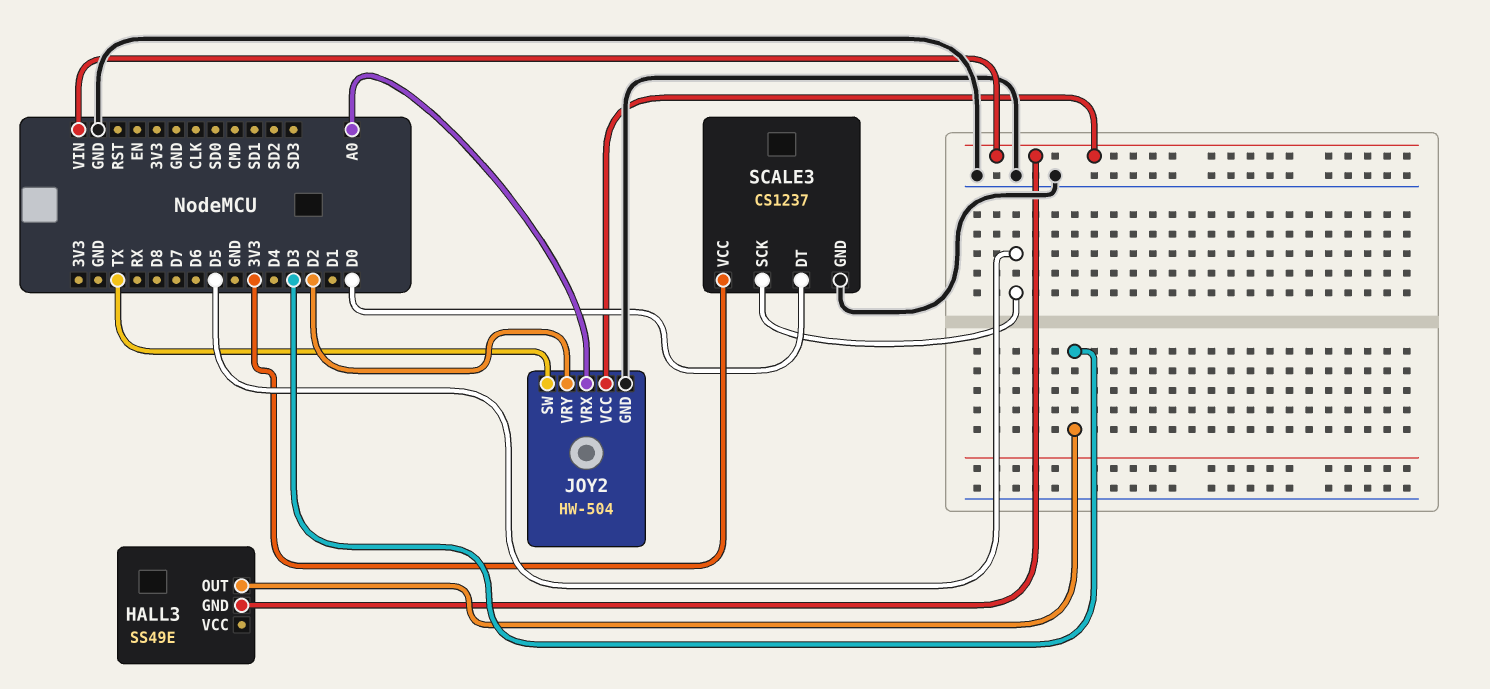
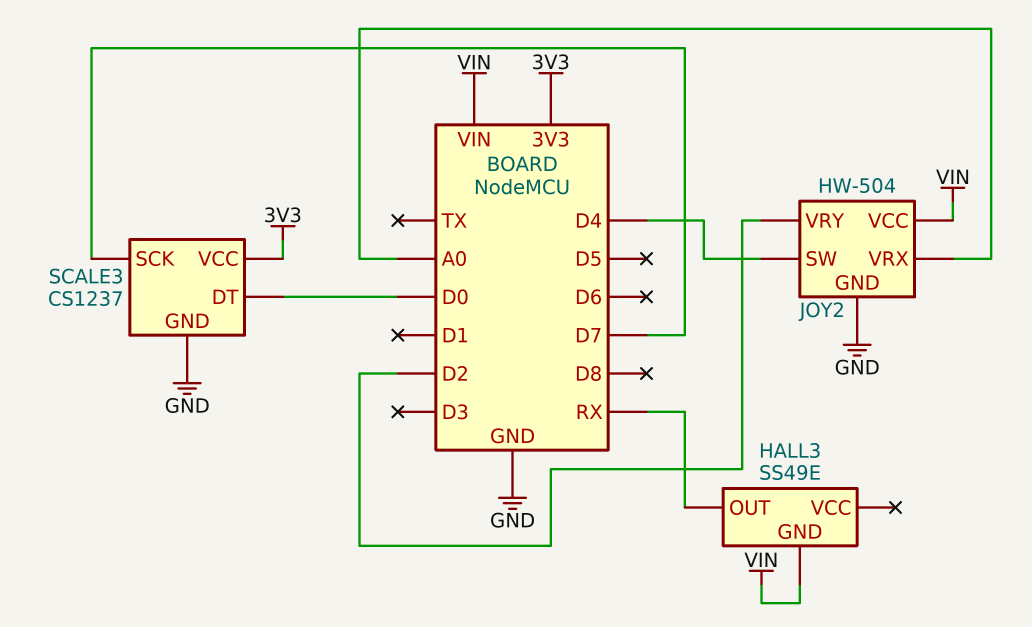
HALL3 pin OUT: D3 -> RX
JOY2 pin SW: TX -> D4
SCALE3 pin SCK: D5 -> D7

